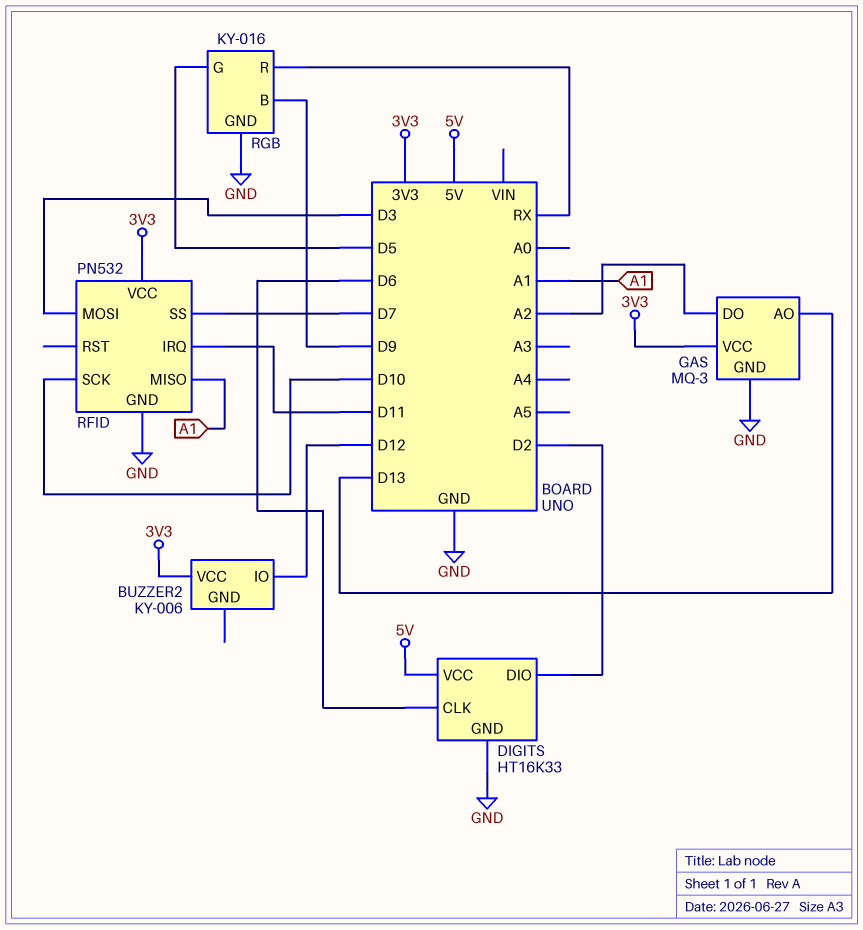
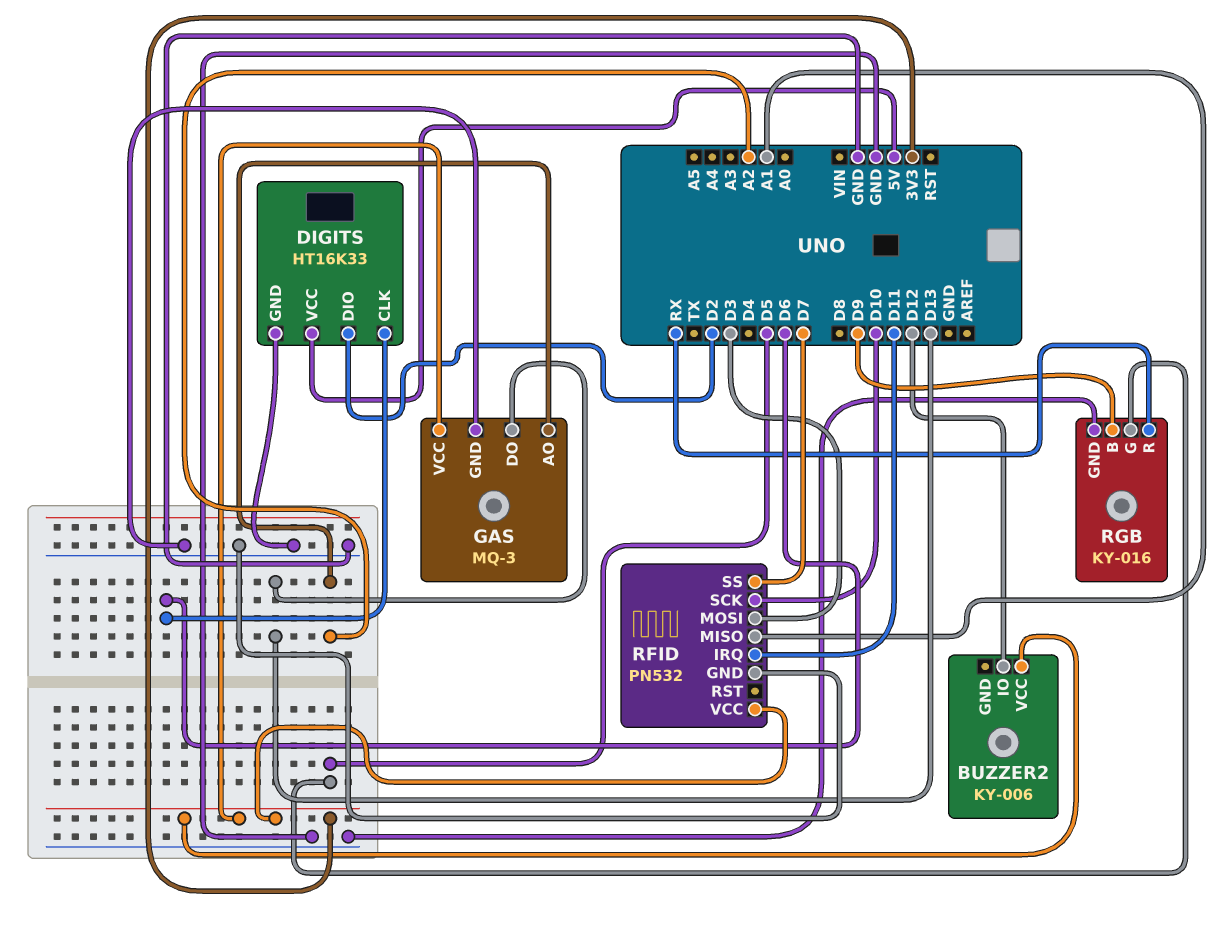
GAS pin AO: D13 -> A2
GAS pin DO: A2 -> D13

